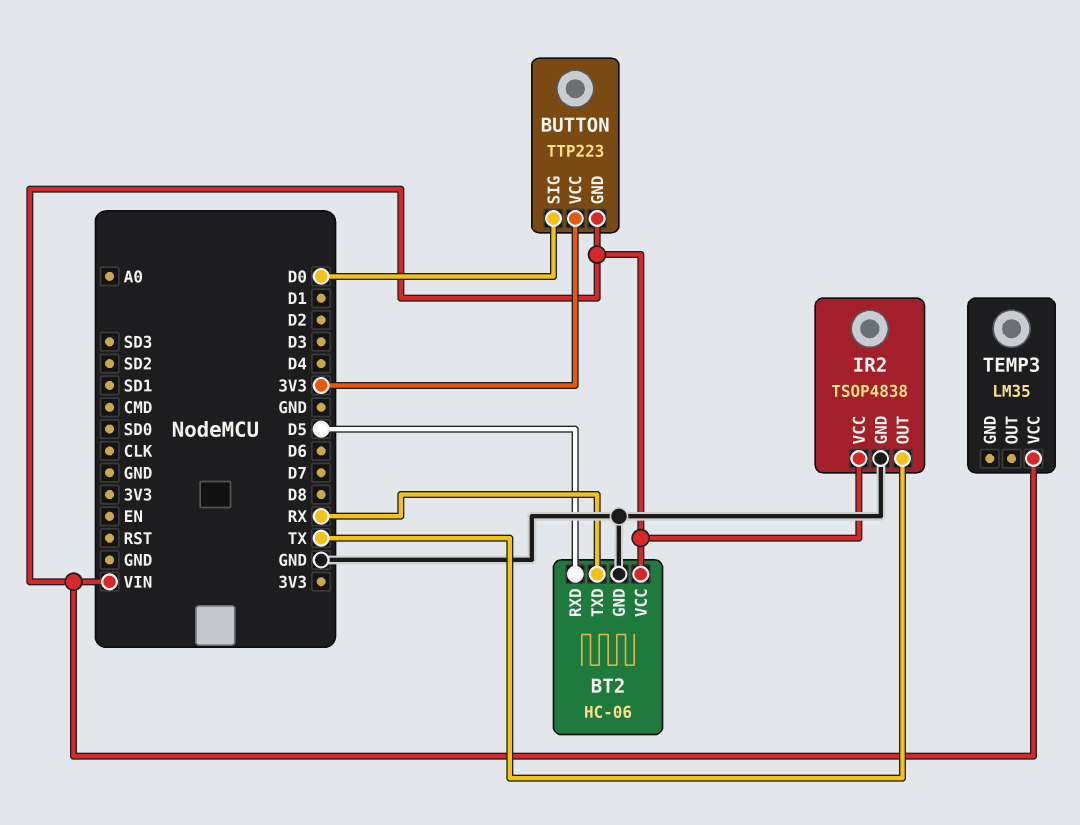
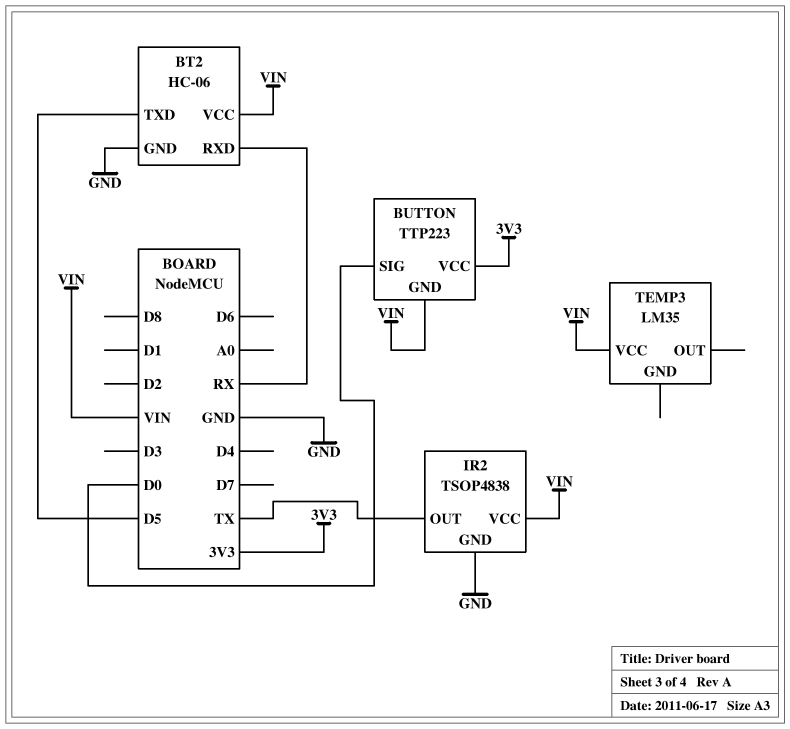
BT2 pin RXD: D5 -> RX
BT2 pin TXD: RX -> D5

